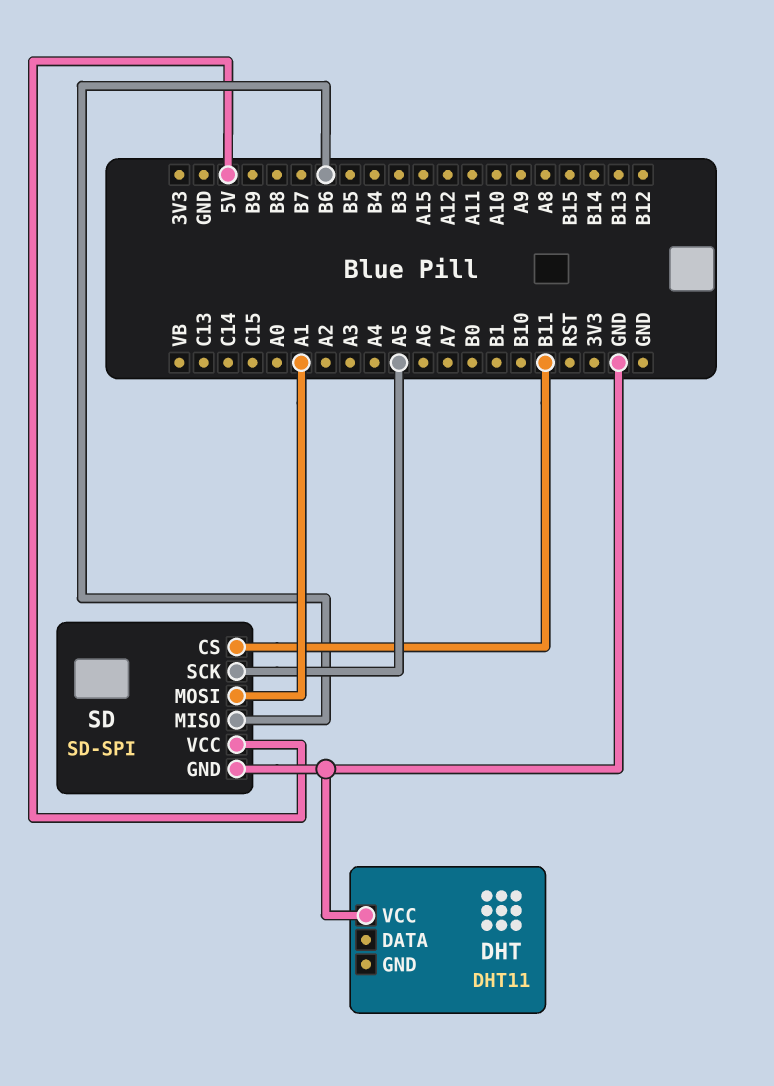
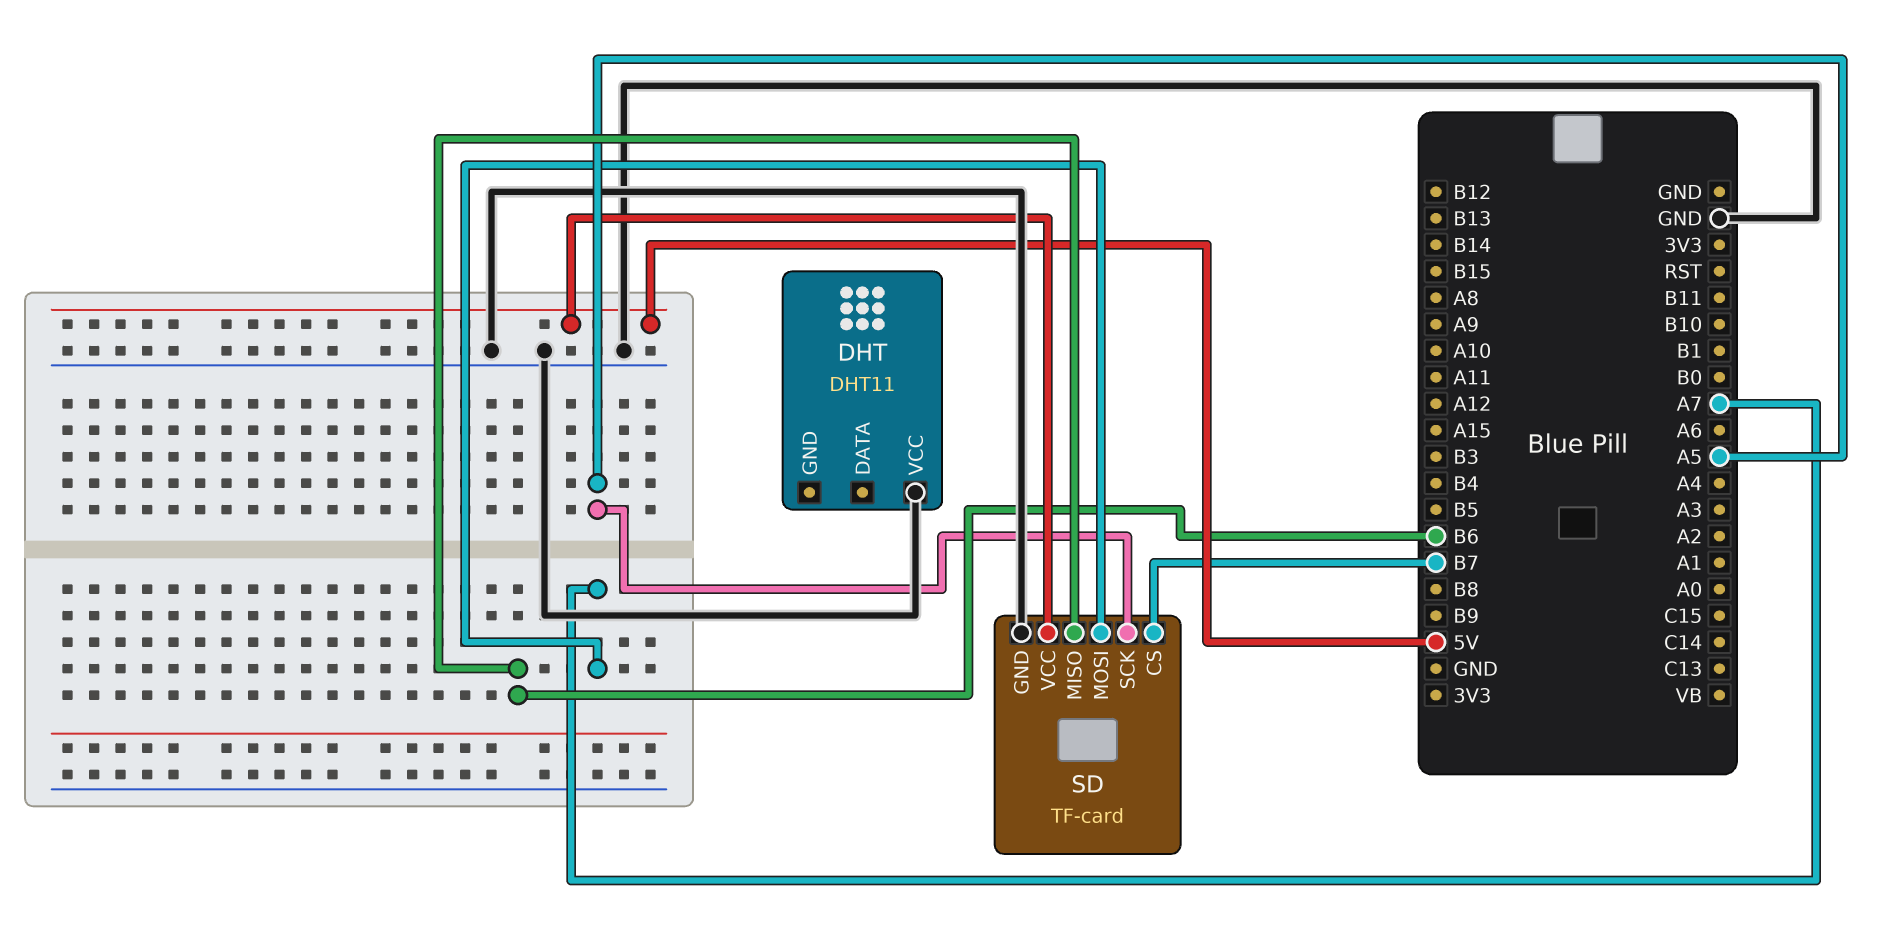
SD: SD-SPI -> TF-card
SD pin CS: B11 -> B7
SD pin MOSI: A1 -> A7

